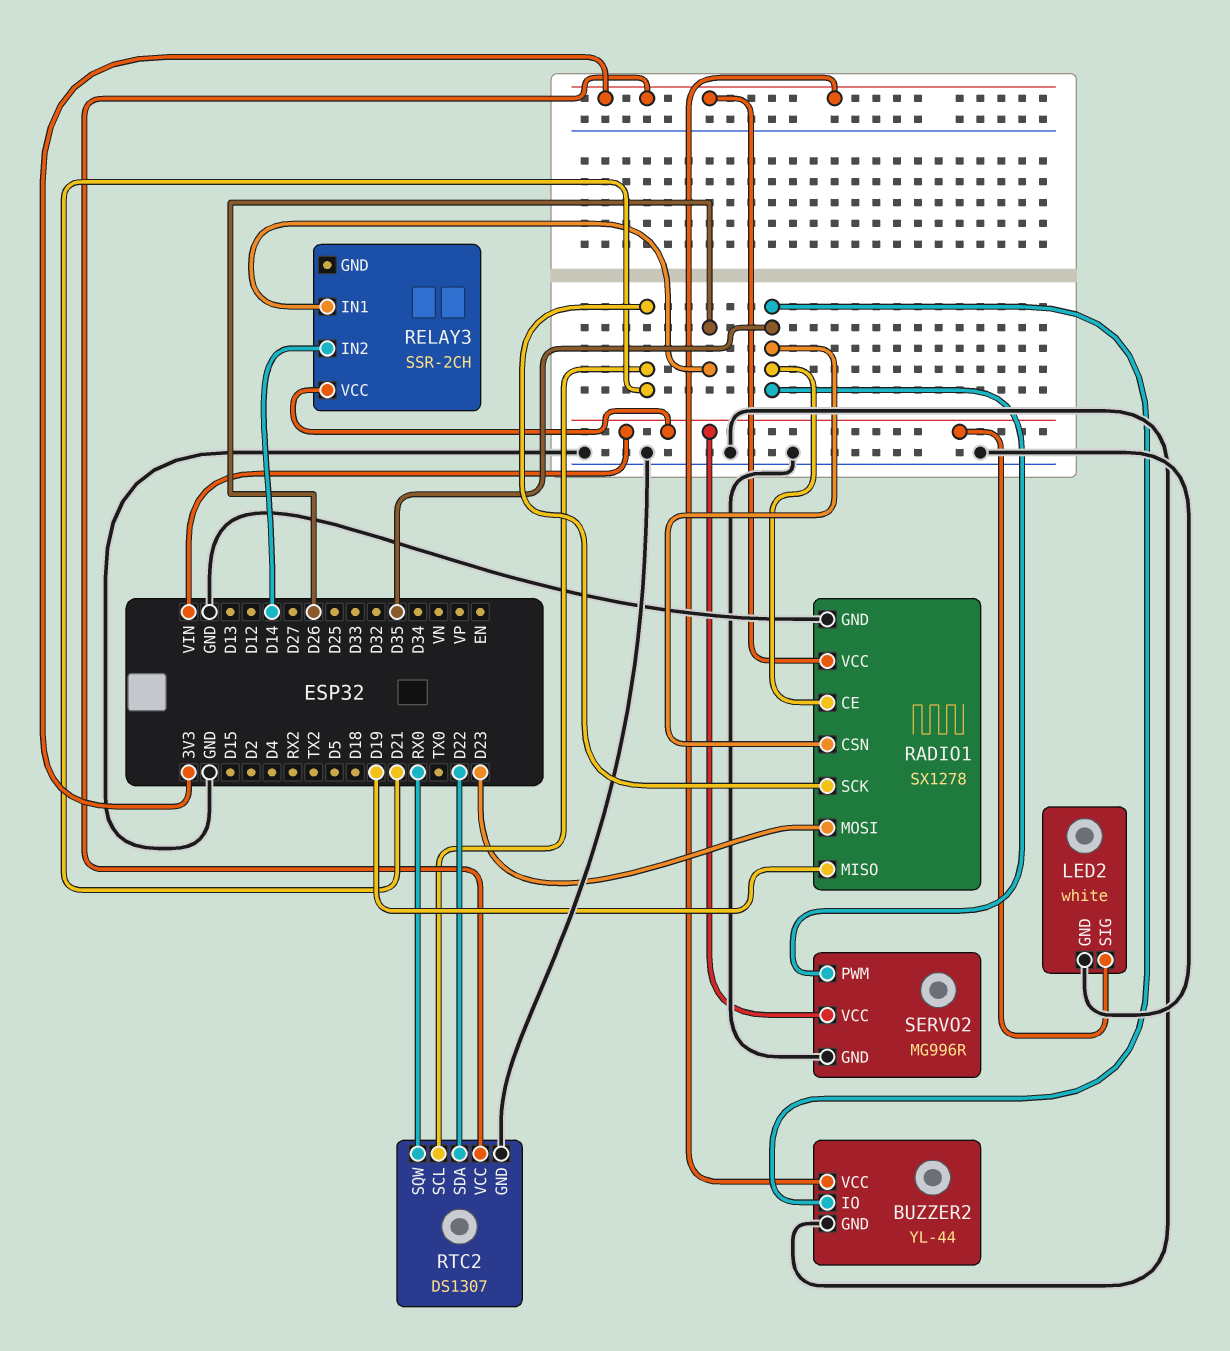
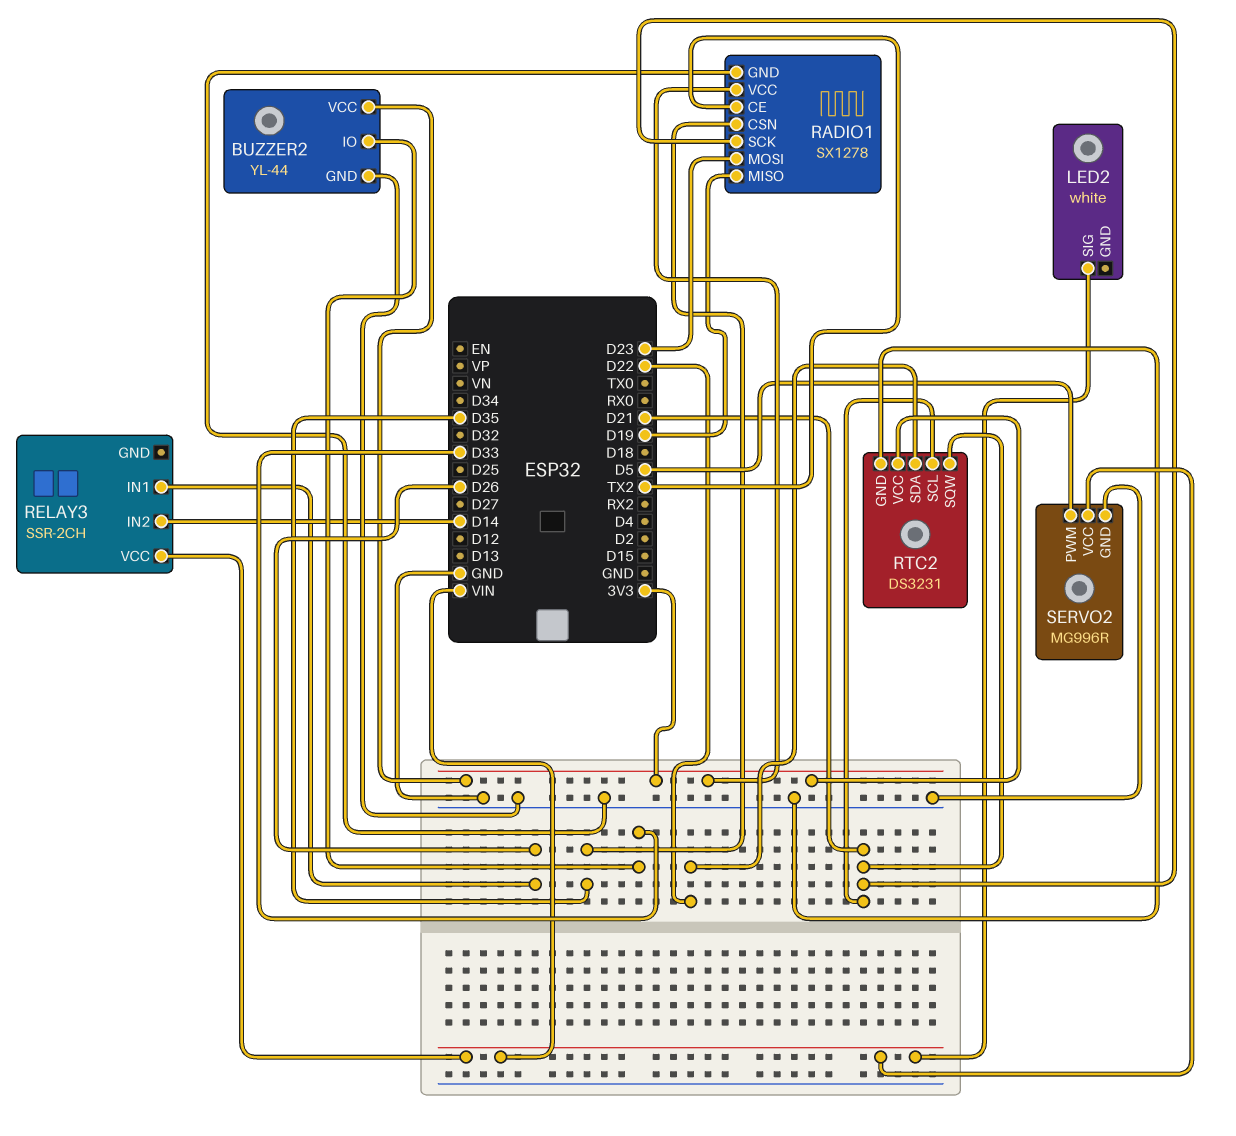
BUZZER2 pin IO: D35 -> D33
LED2 pin GND: GND -> none
RADIO1 pin CE: D35 -> TX2
RTC2: DS1307 -> DS3231
RTC2 pin SQW: RX0 -> D21
SERVO2 pin PWM: D35 -> D5

